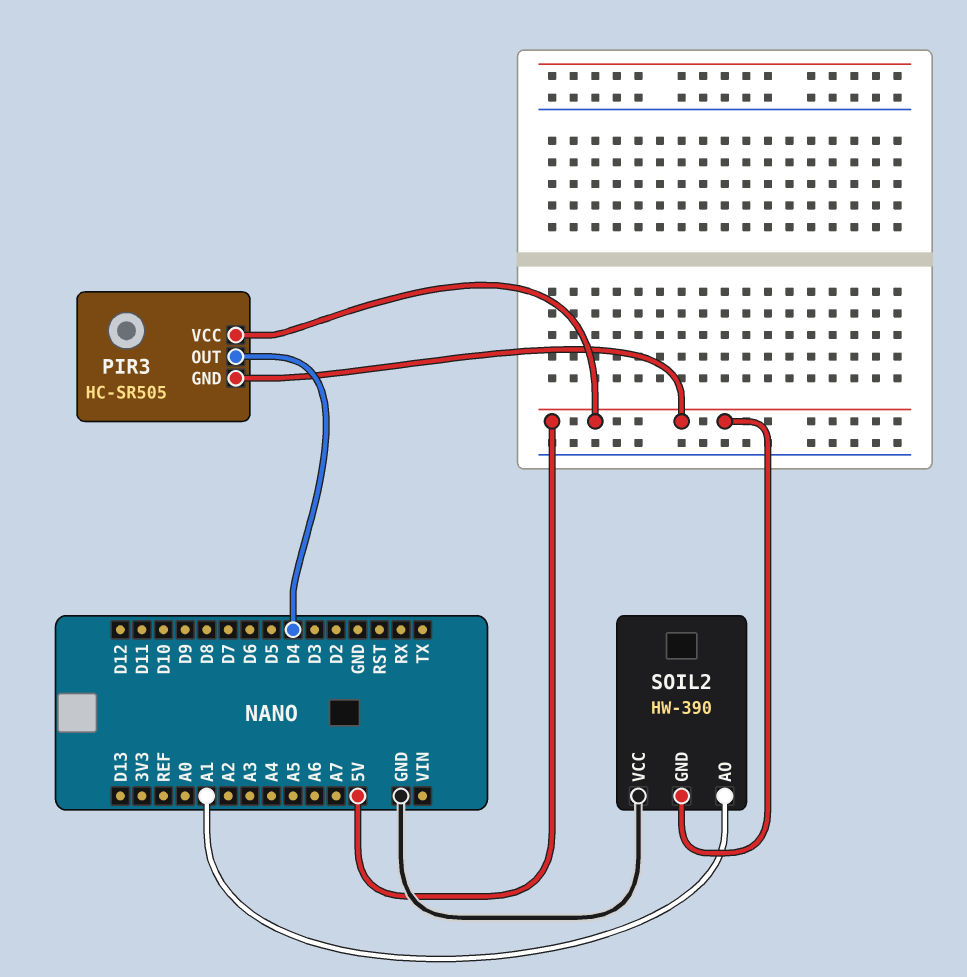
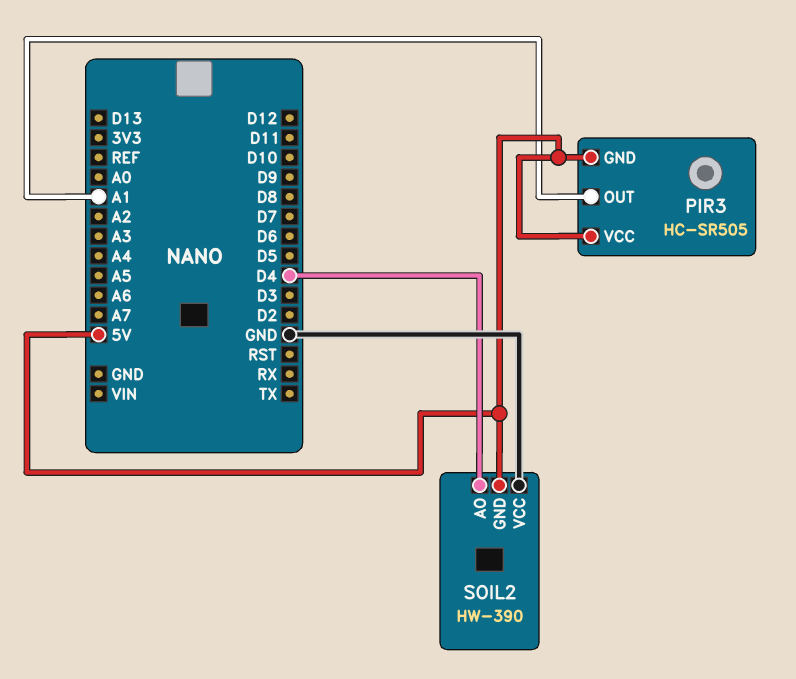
PIR3 pin OUT: D4 -> A1
SOIL2 pin AO: A1 -> D4

